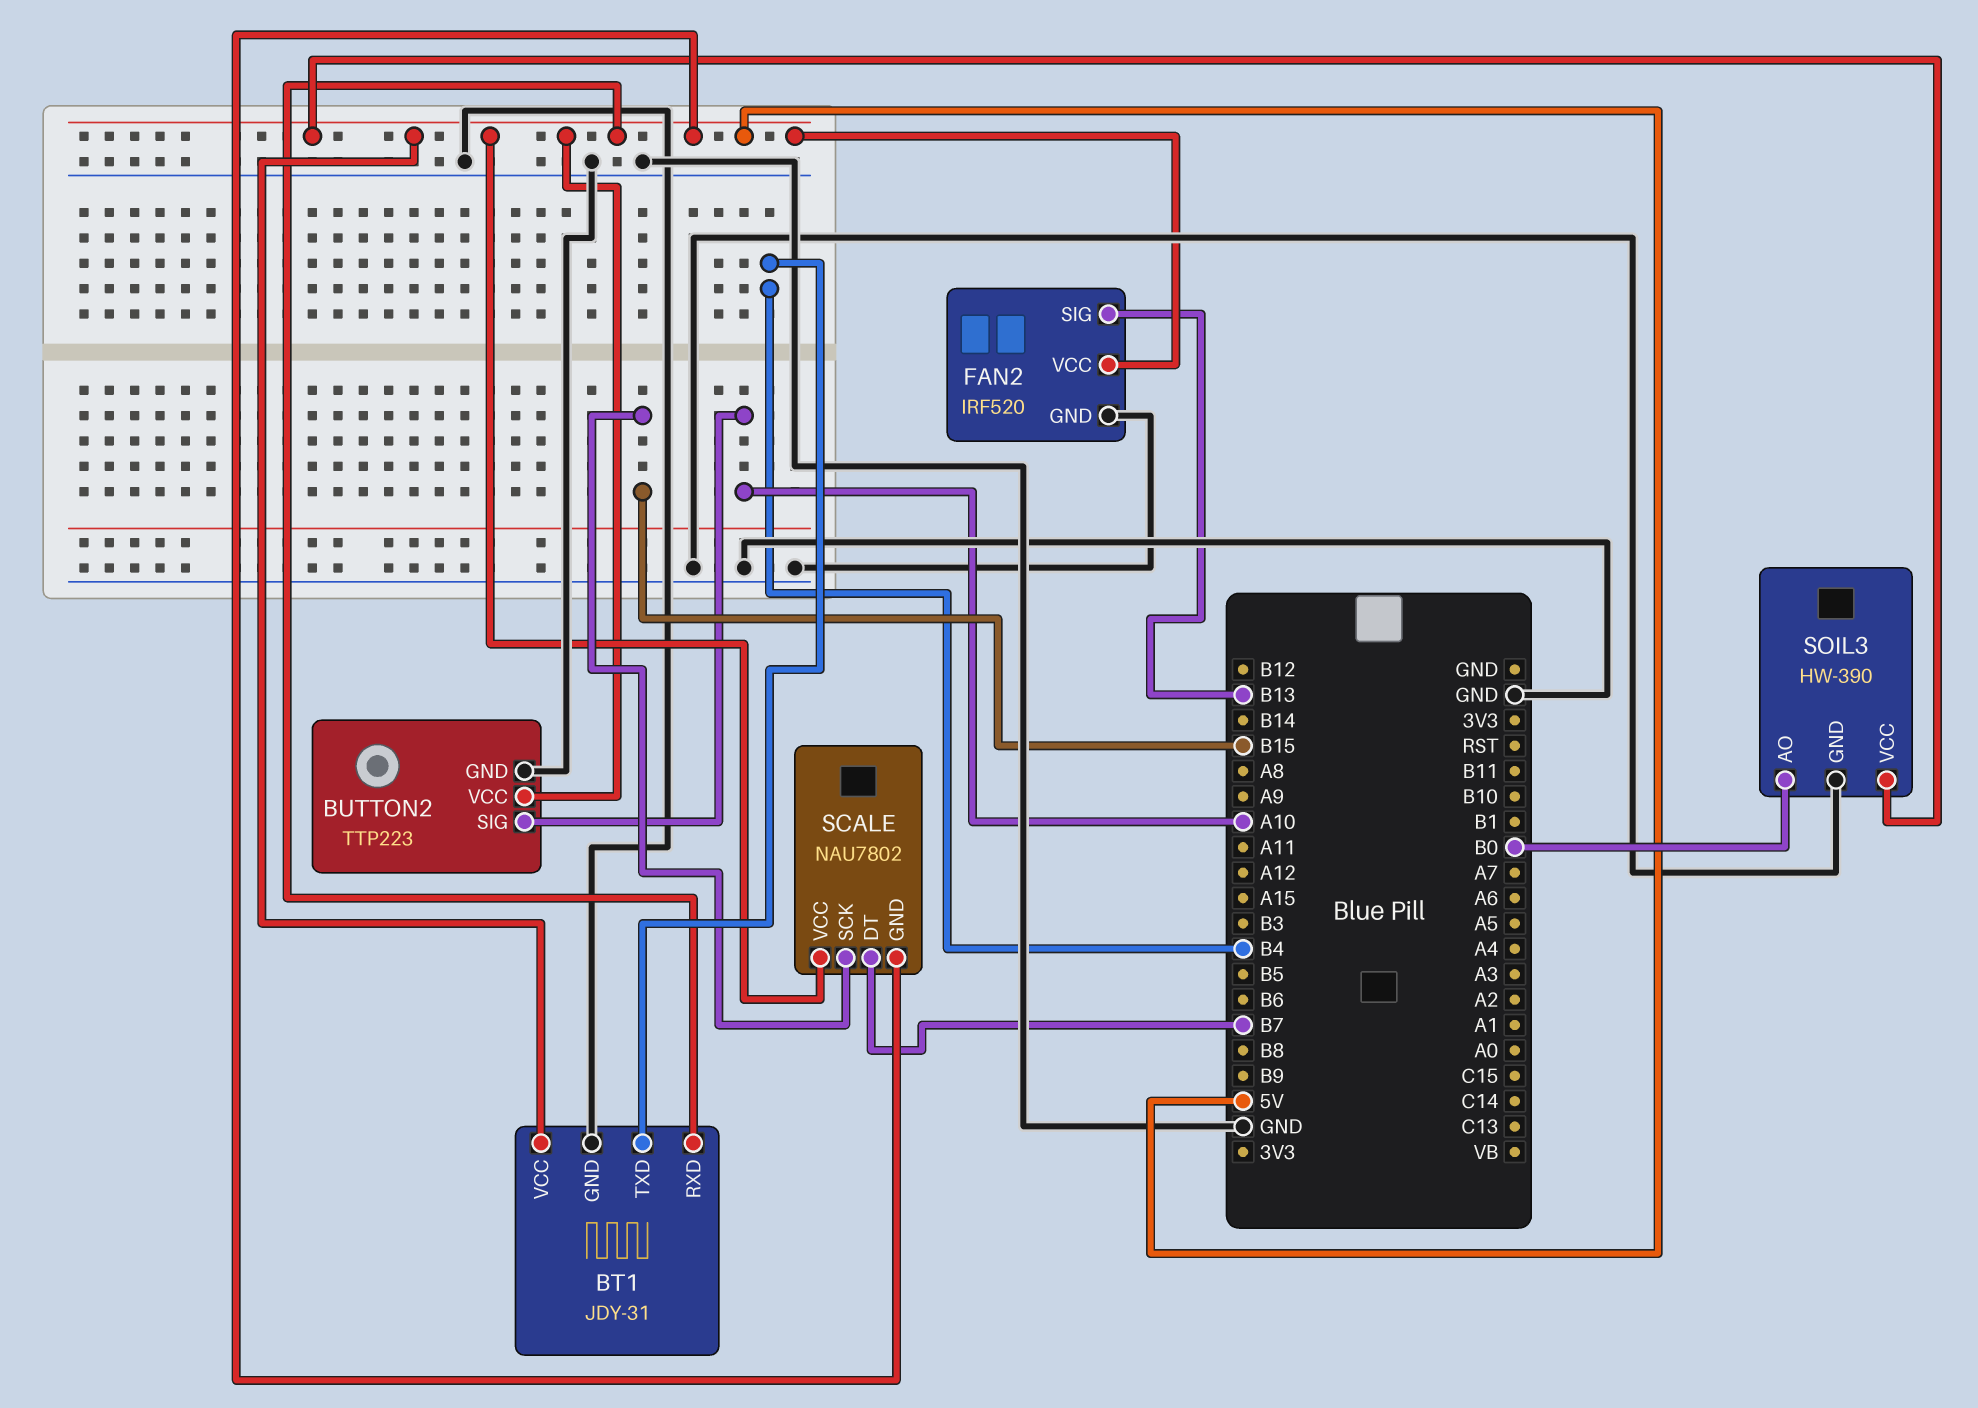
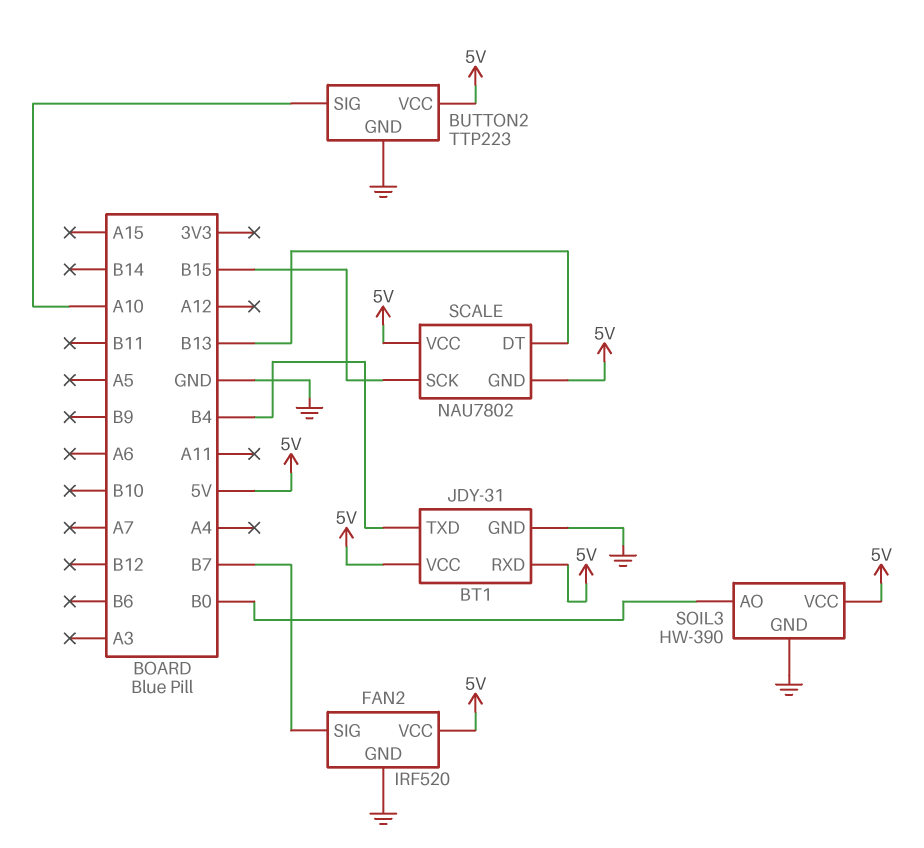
FAN2 pin SIG: B13 -> B7
SCALE pin DT: B7 -> B13

